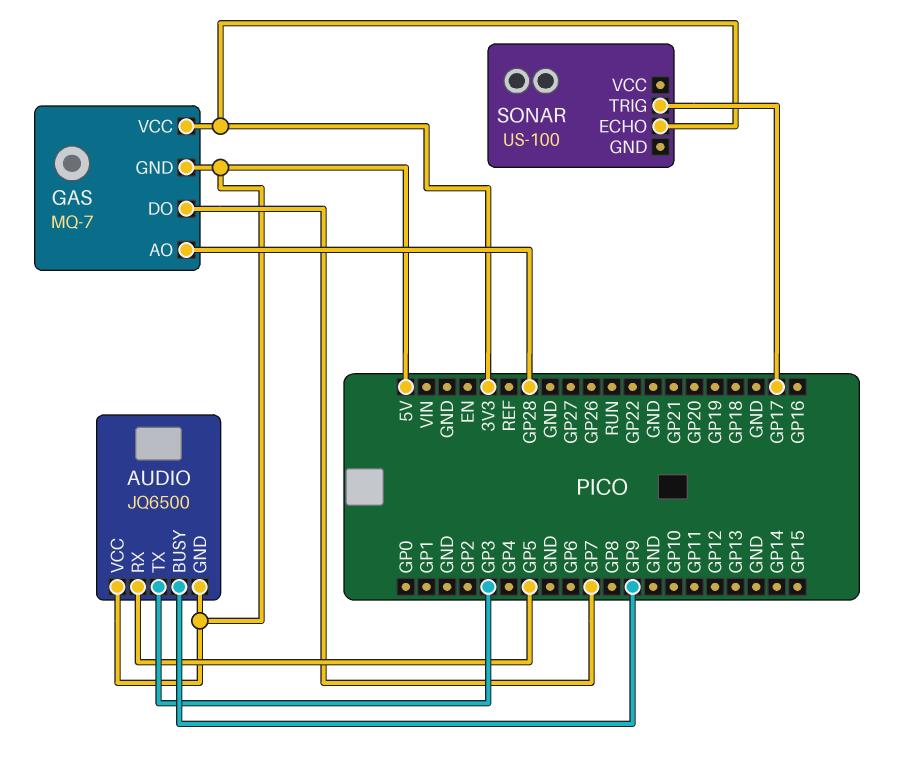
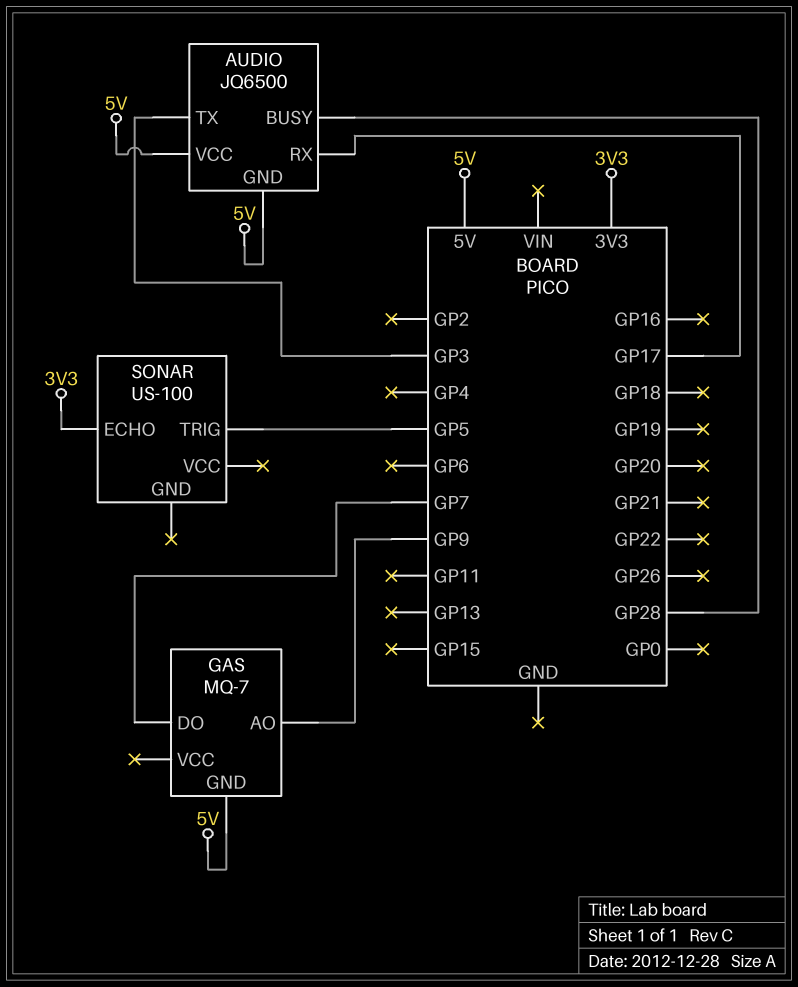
AUDIO pin BUSY: GP9 -> GP28
AUDIO pin RX: GP5 -> GP17
GAS pin AO: GP28 -> GP9
GAS pin VCC: 3V3 -> none
SONAR pin TRIG: GP17 -> GP5

